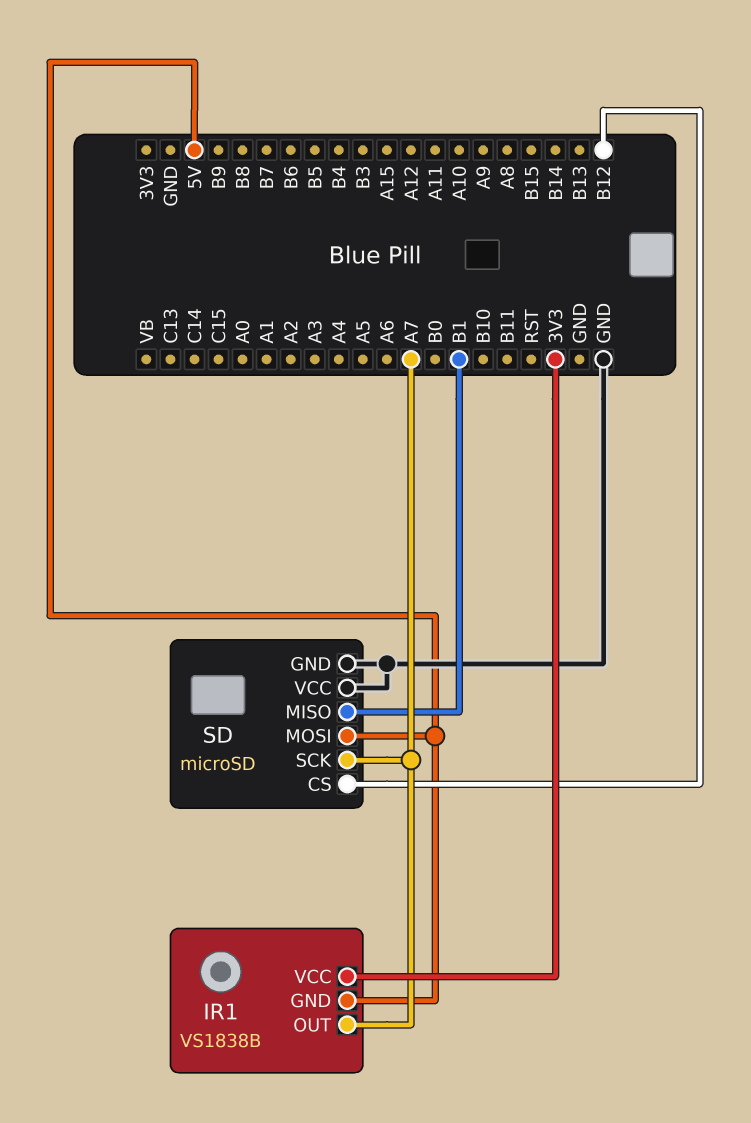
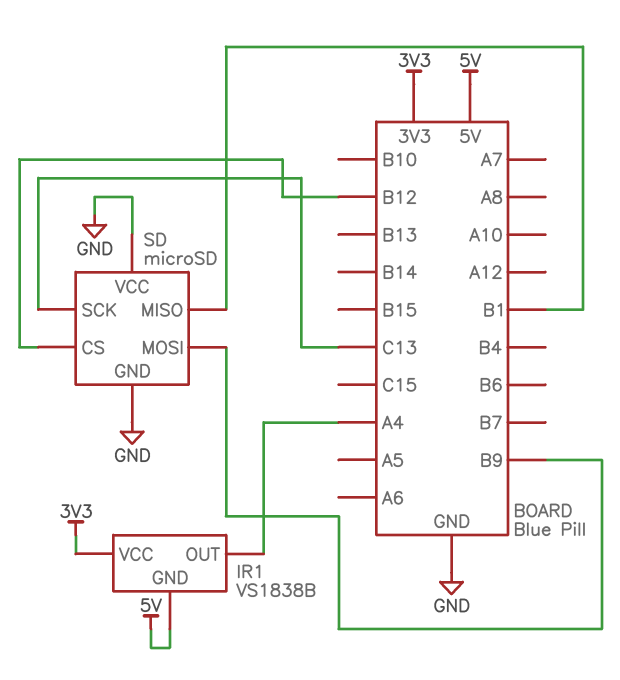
IR1 pin OUT: A7 -> A4
SD pin MOSI: 5V -> B9
SD pin SCK: A7 -> C13

